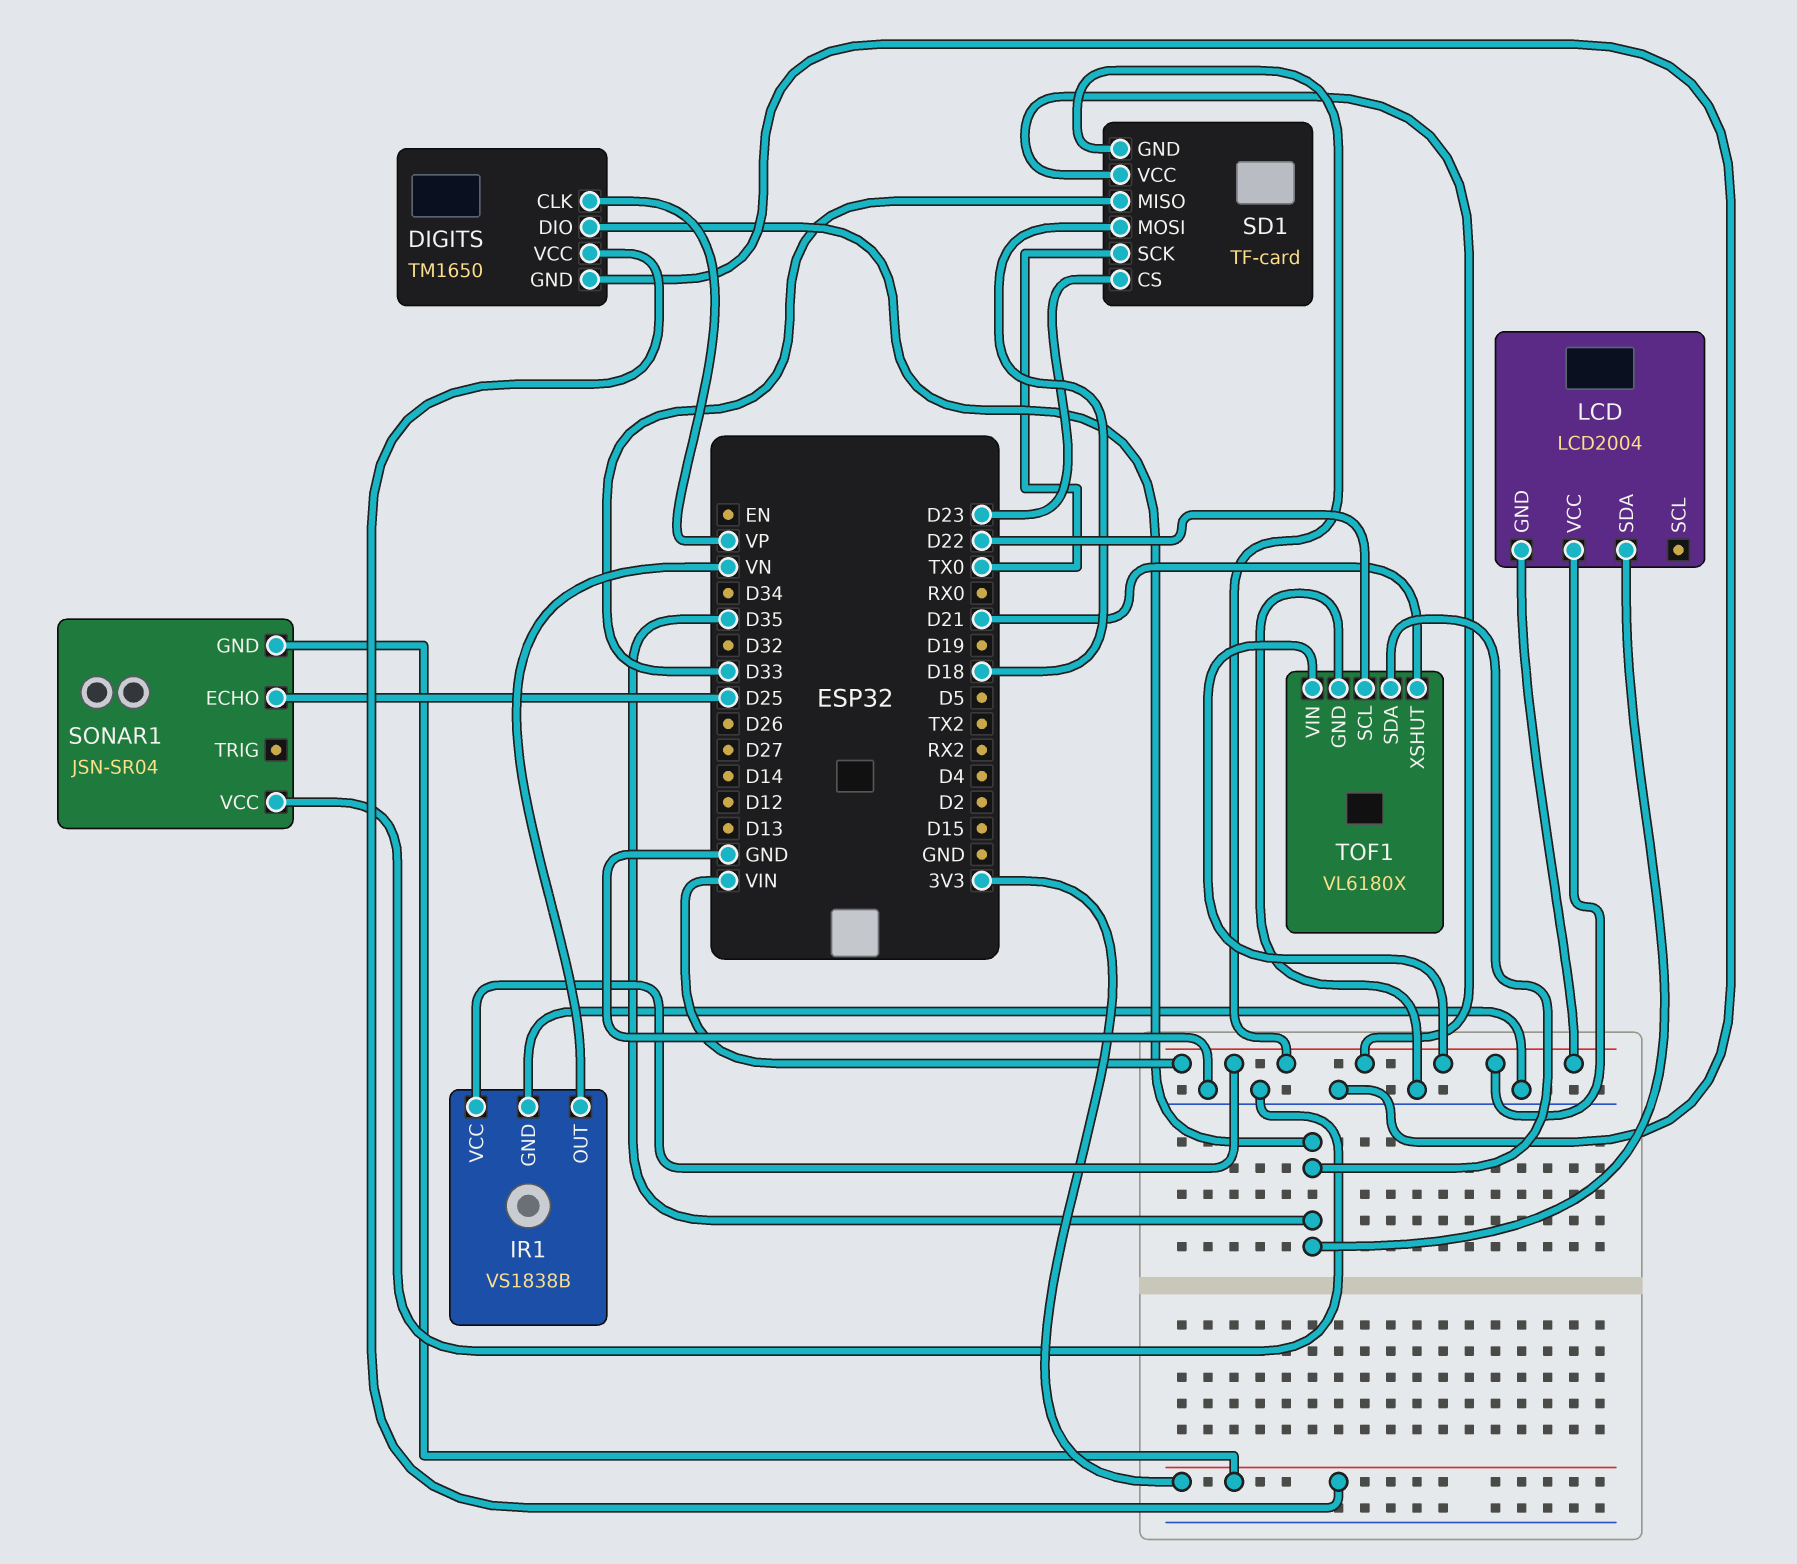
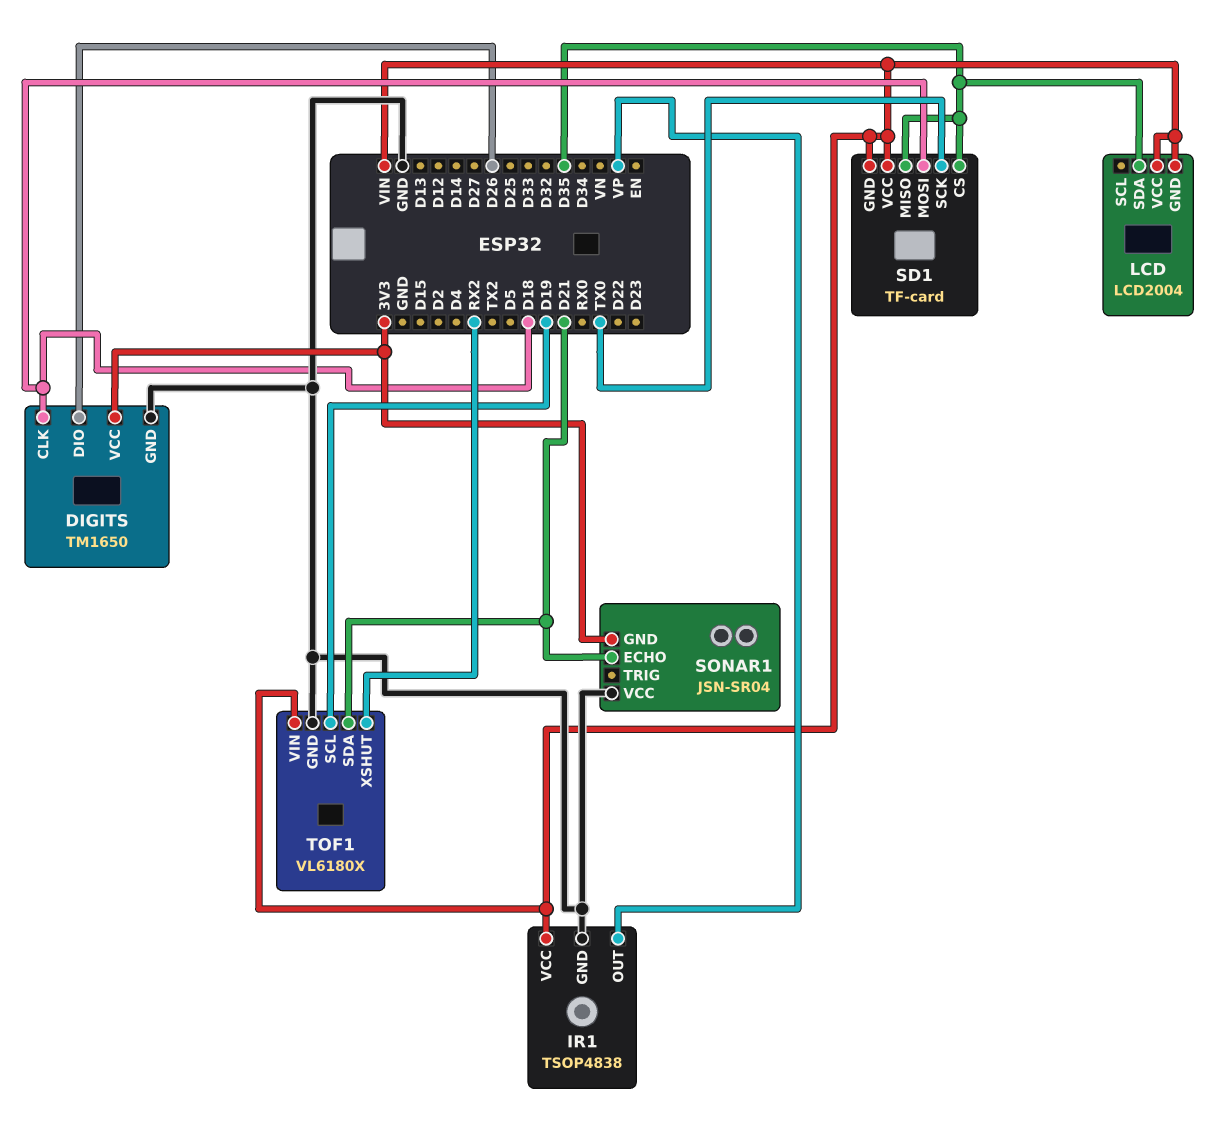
DIGITS pin CLK: VP -> D18
DIGITS pin DIO: D35 -> D26
IR1: VS1838B -> TSOP4838
IR1 pin OUT: VN -> VP
SD1 pin CS: D23 -> D35
SD1 pin MISO: D33 -> D35
SONAR1 pin ECHO: D25 -> D21
TOF1 pin SCL: D22 -> D19
TOF1 pin SDA: D35 -> D21
TOF1 pin XSHUT: D21 -> RX2

